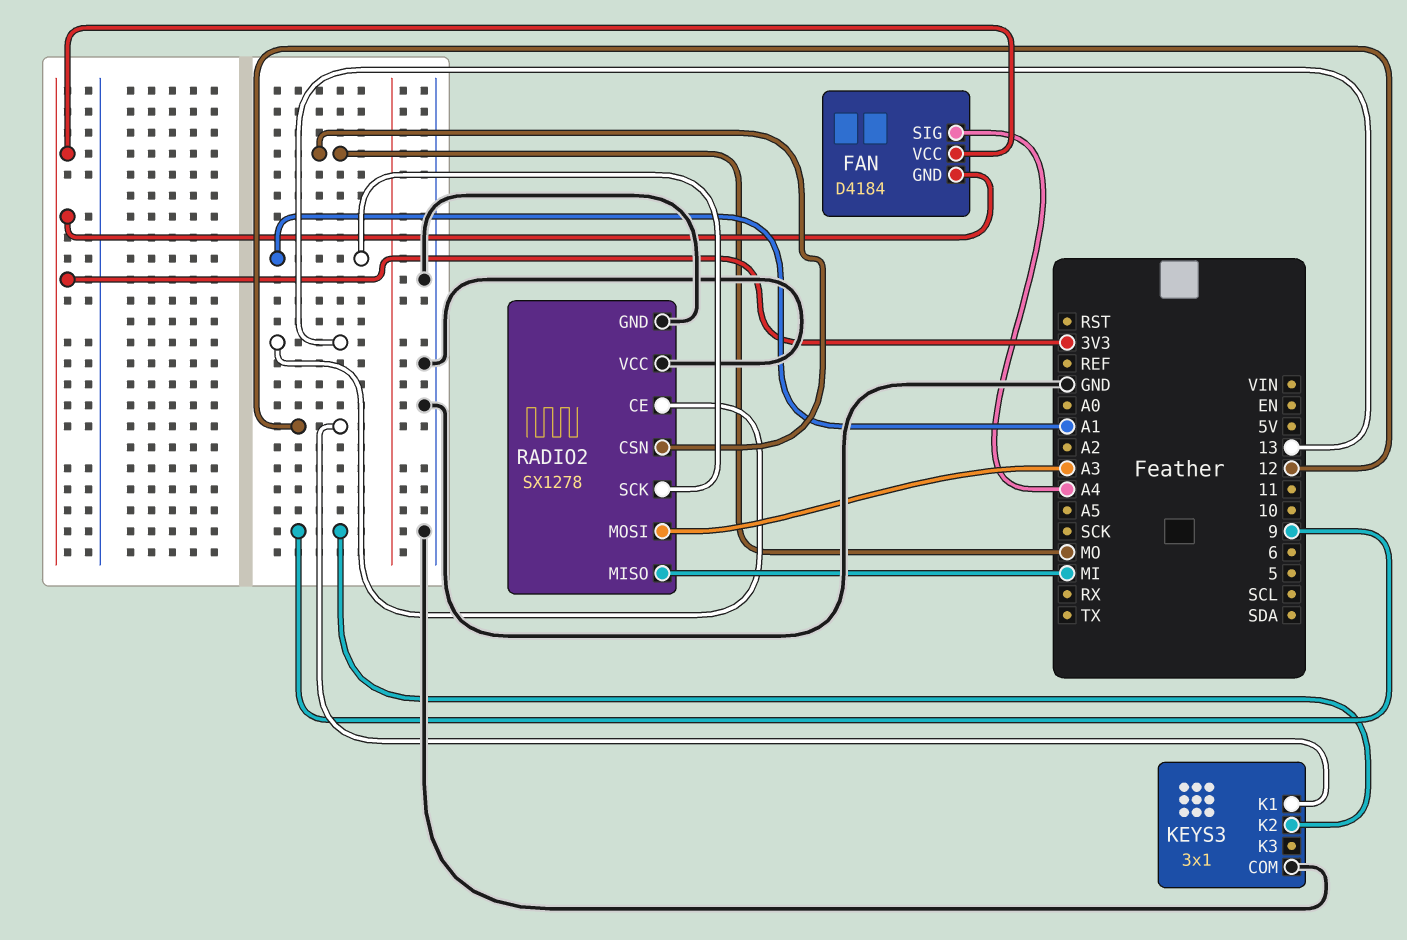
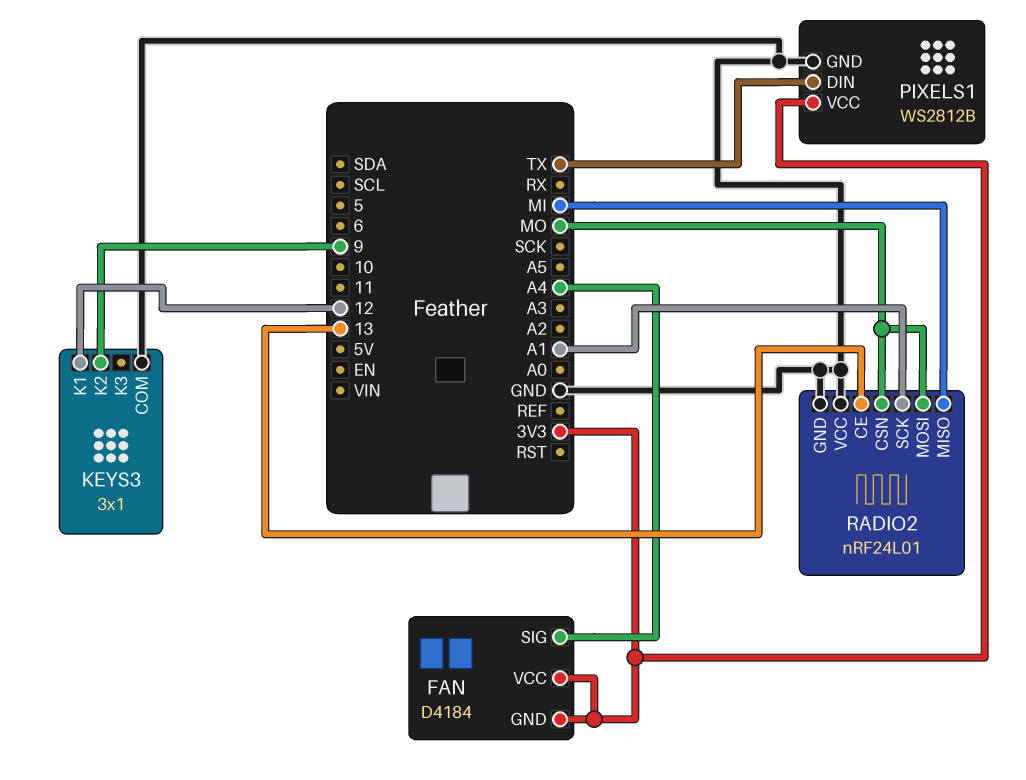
PIXELS1: none -> WS2812B
PIXELS1 pin DIN: none -> TX
PIXELS1 pin GND: none -> GND
PIXELS1 pin VCC: none -> 3V3
RADIO2: SX1278 -> nRF24L01
RADIO2 pin MOSI: A3 -> MO

